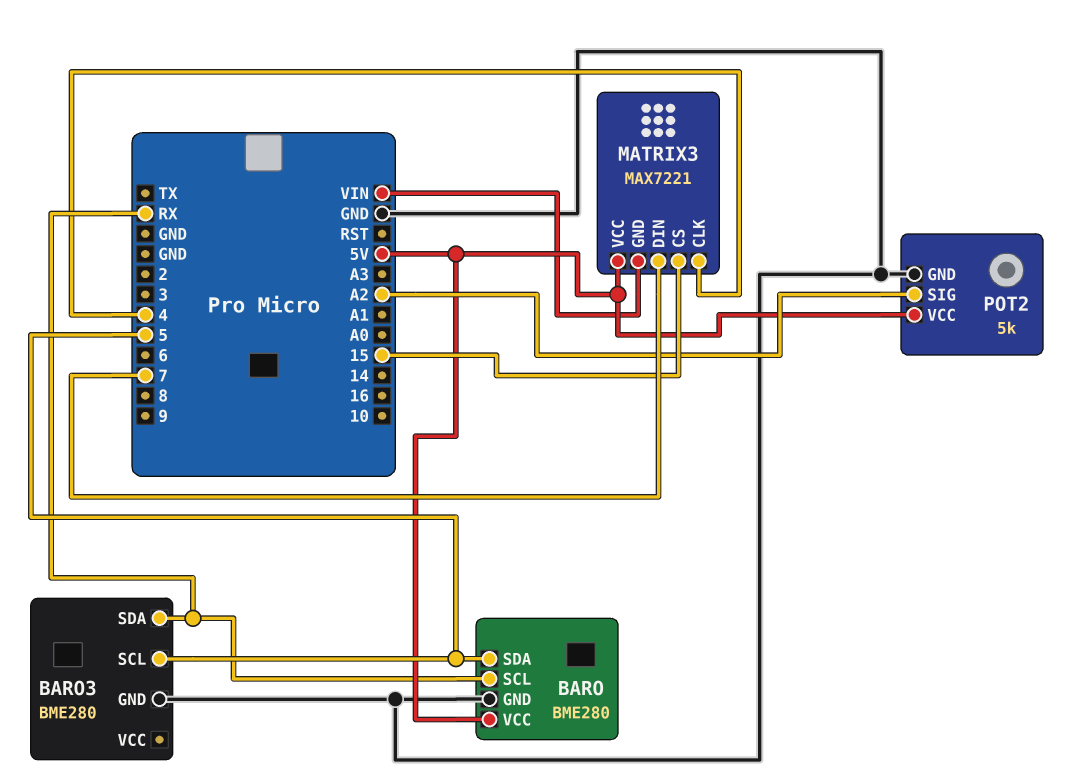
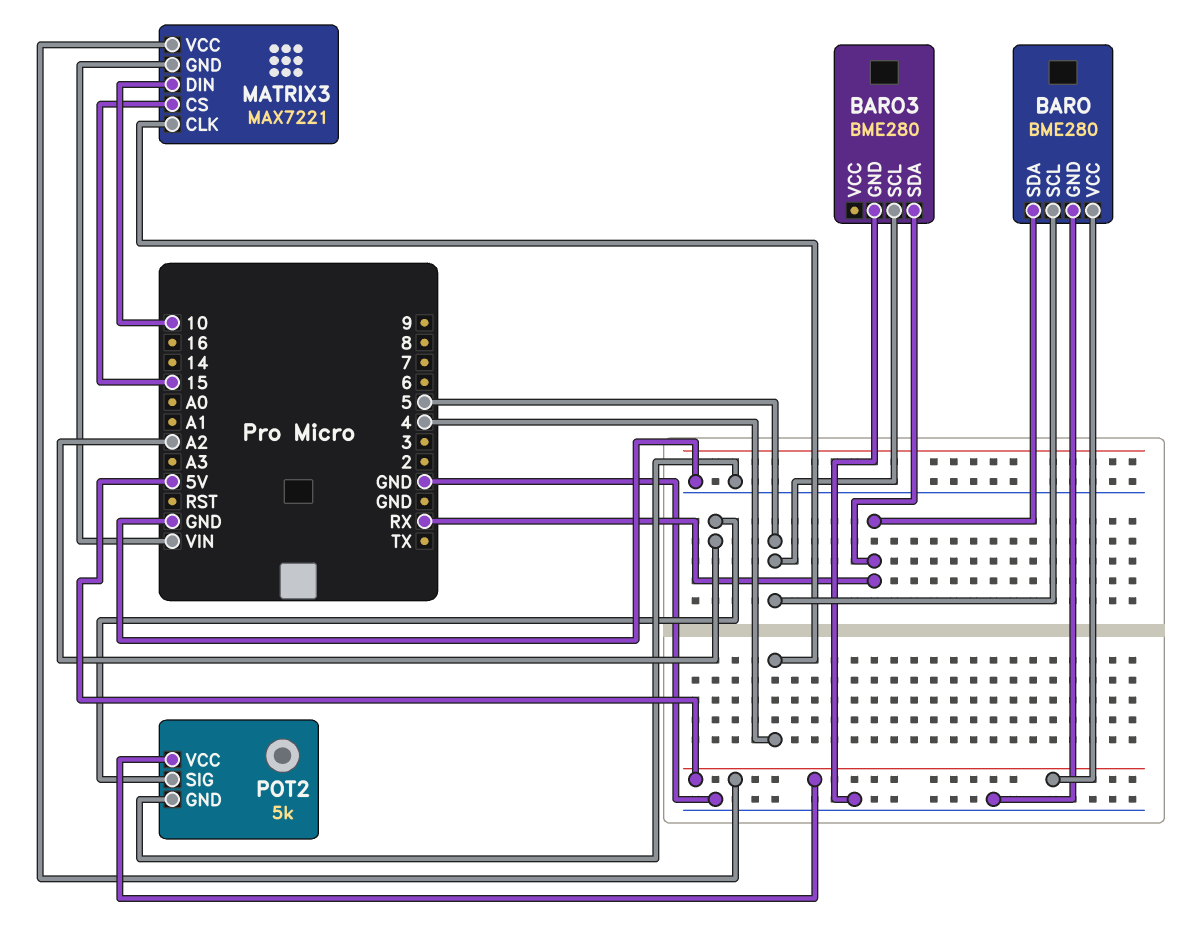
BARO pin SCL: RX -> 5
BARO pin SDA: 5 -> RX
MATRIX3 pin DIN: 7 -> 10

